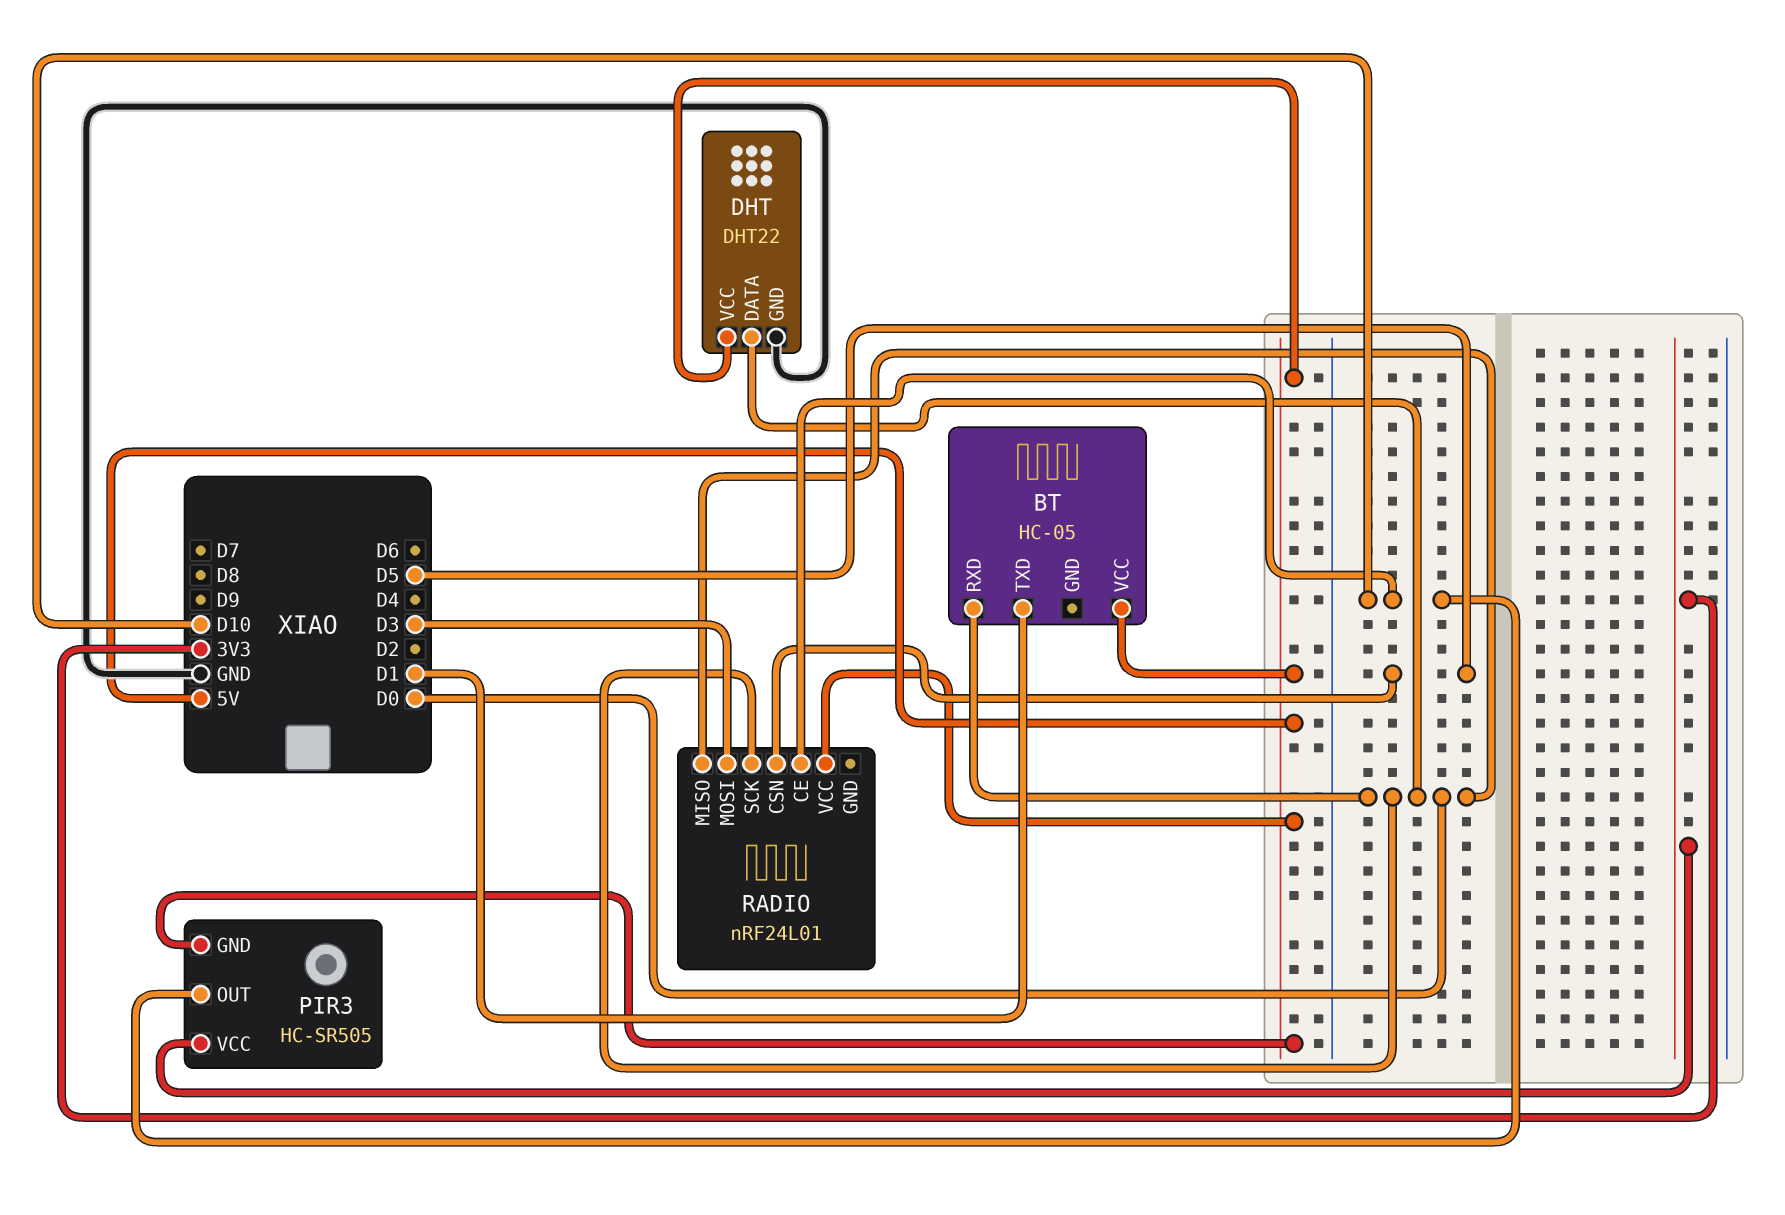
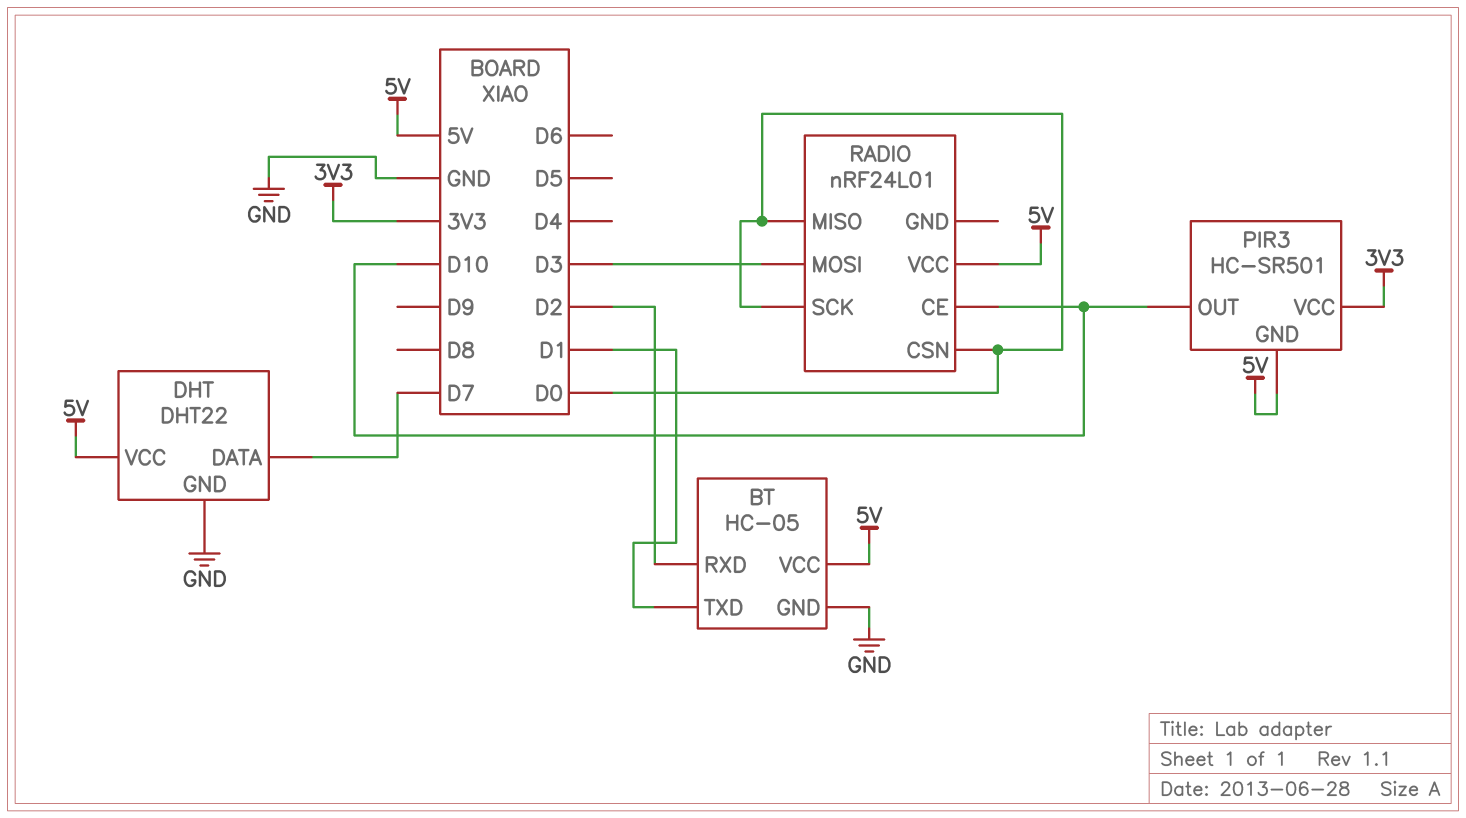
BT pin GND: none -> GND
BT pin RXD: D0 -> D2
DHT pin DATA: D0 -> D7
PIR3: HC-SR505 -> HC-SR501
RADIO pin CSN: D5 -> D0

